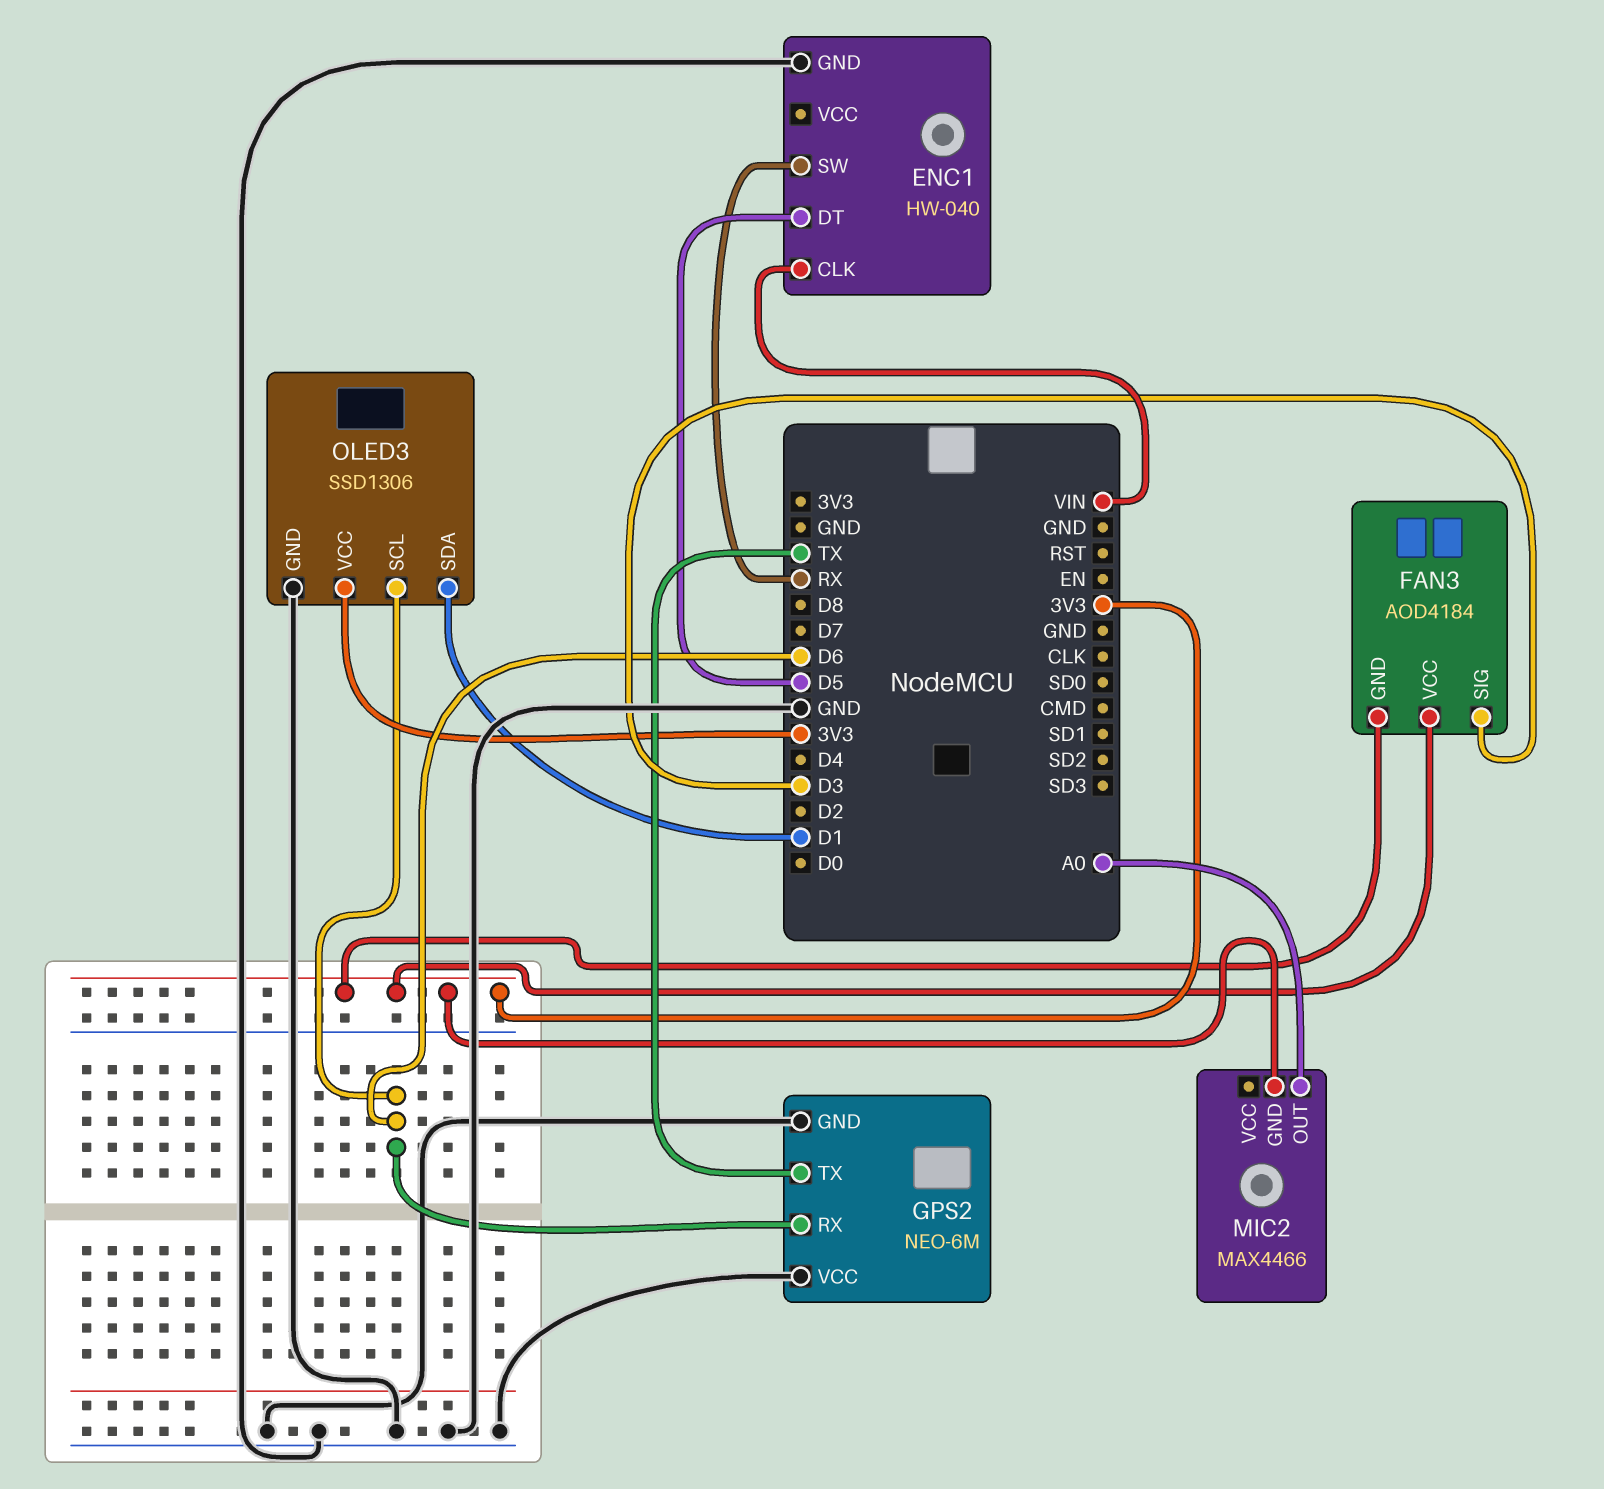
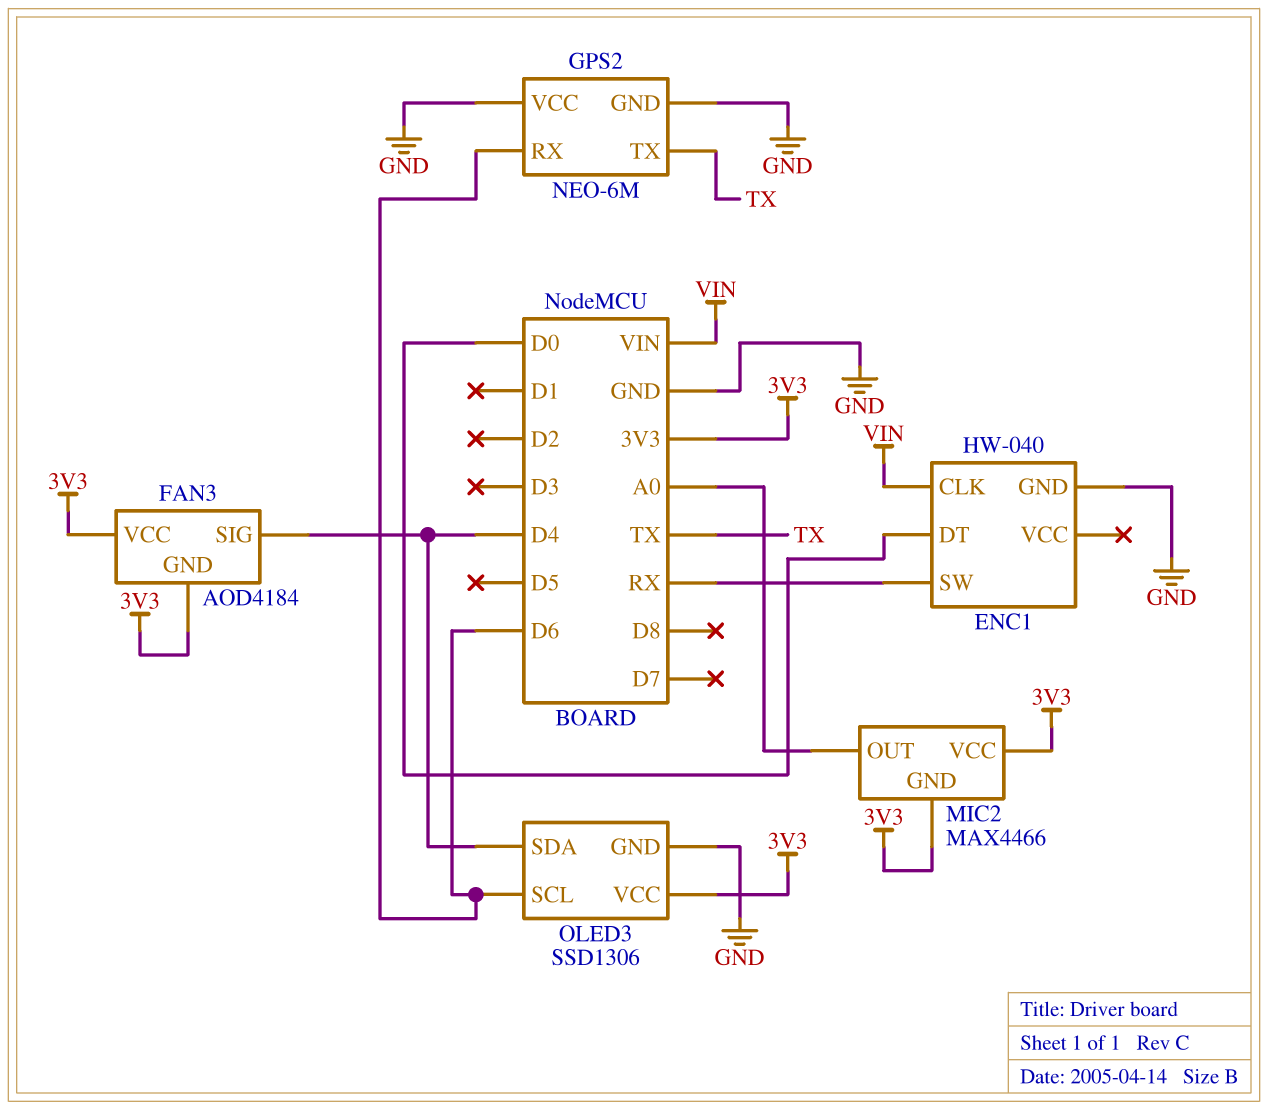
ENC1 pin DT: D5 -> D0
FAN3 pin SIG: D3 -> D4
MIC2 pin VCC: none -> 3V3
OLED3 pin SDA: D1 -> D4

